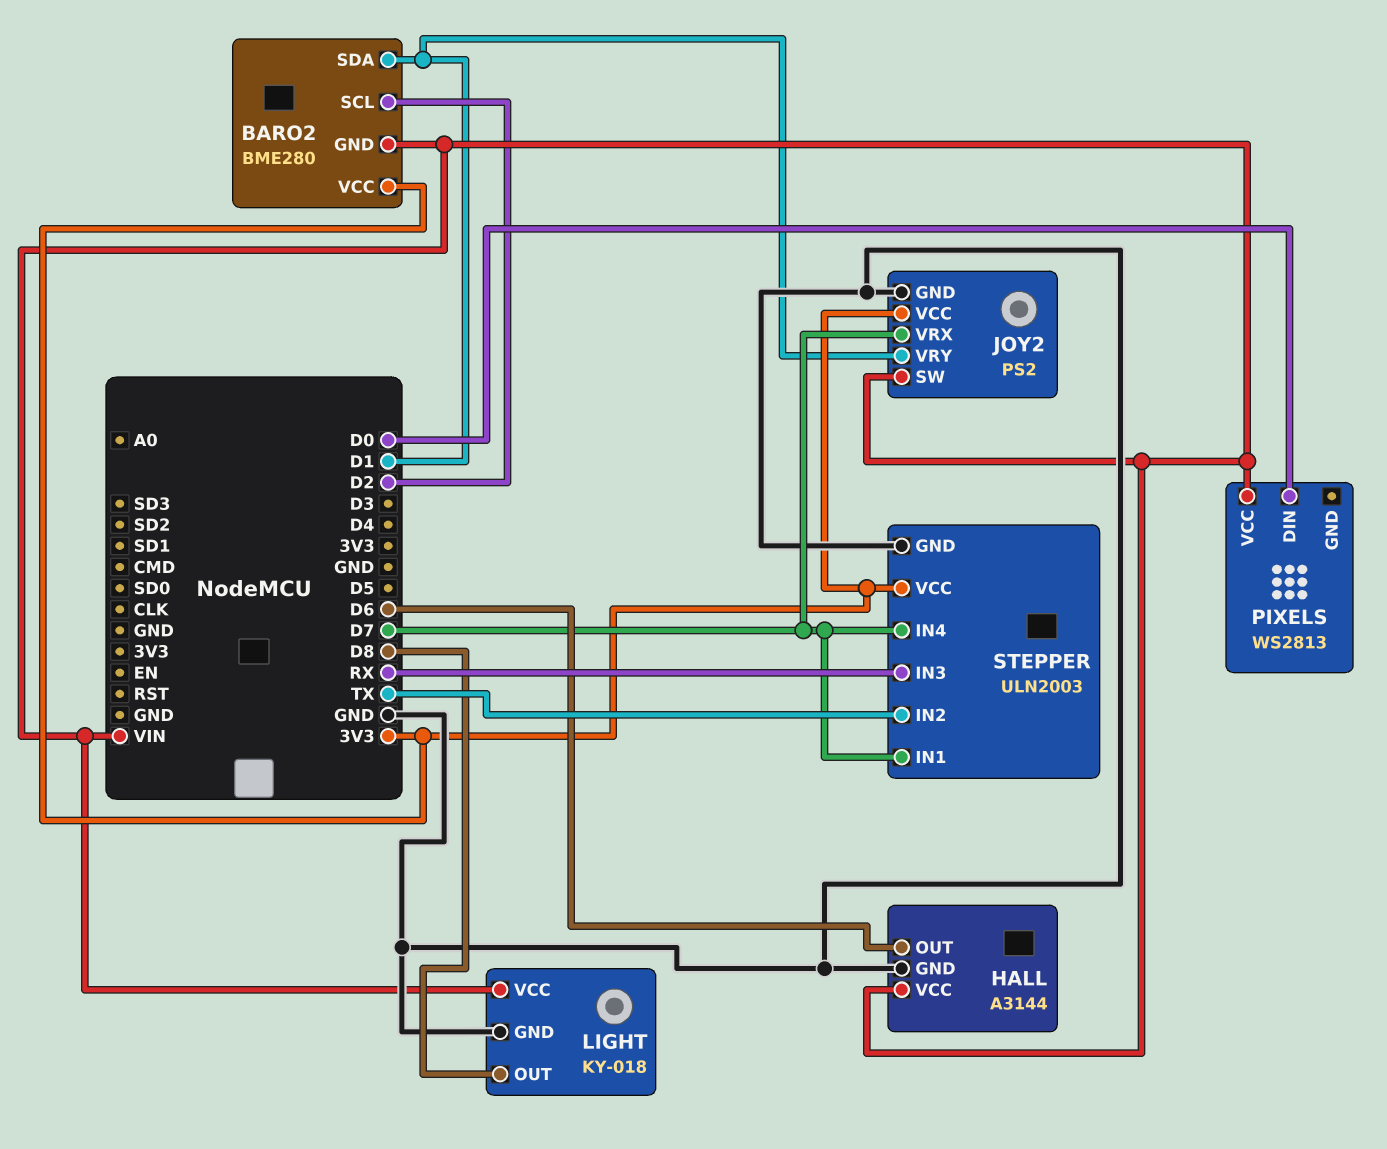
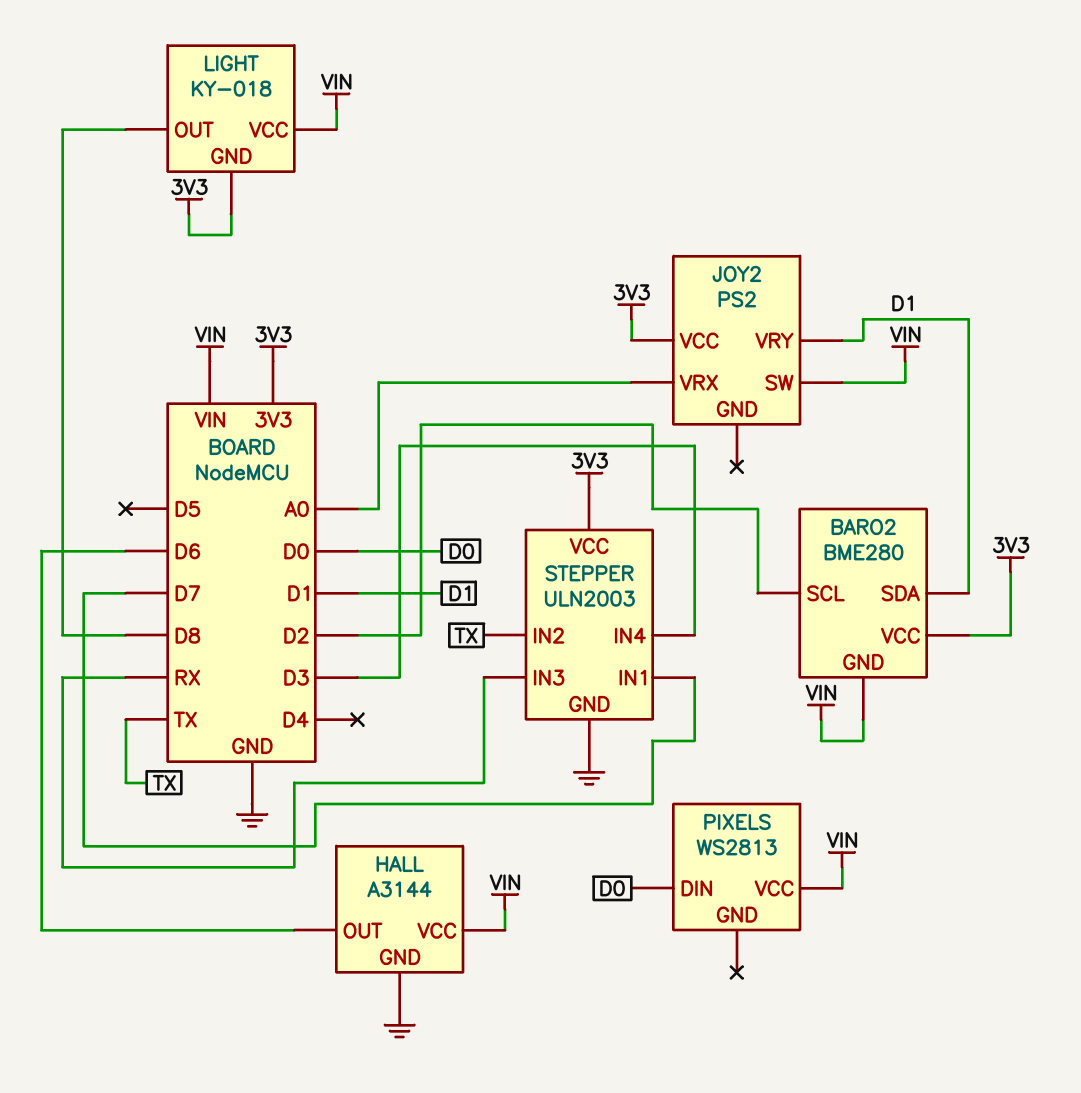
JOY2 pin GND: GND -> none
JOY2 pin VRX: D7 -> A0
LIGHT pin GND: GND -> 3V3
STEPPER pin IN4: D7 -> D3

